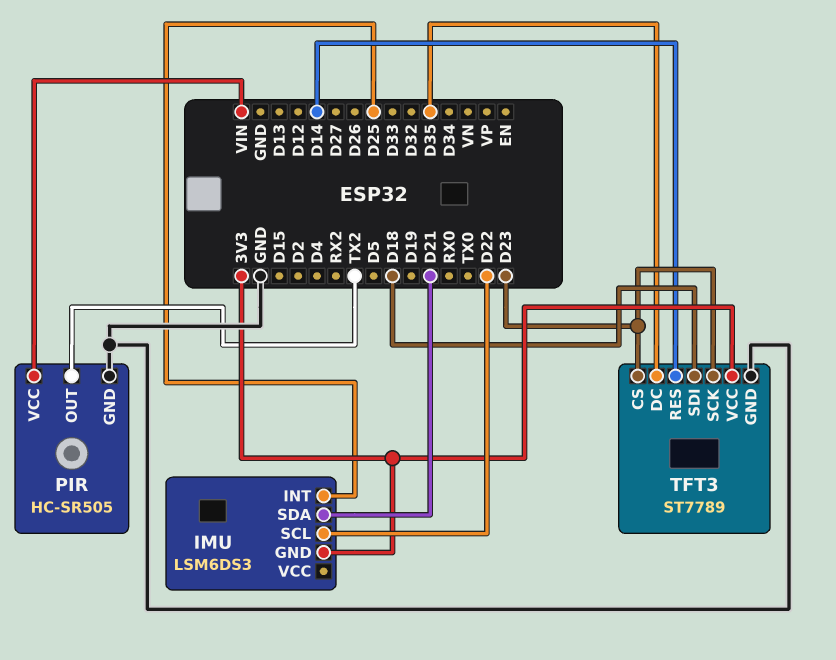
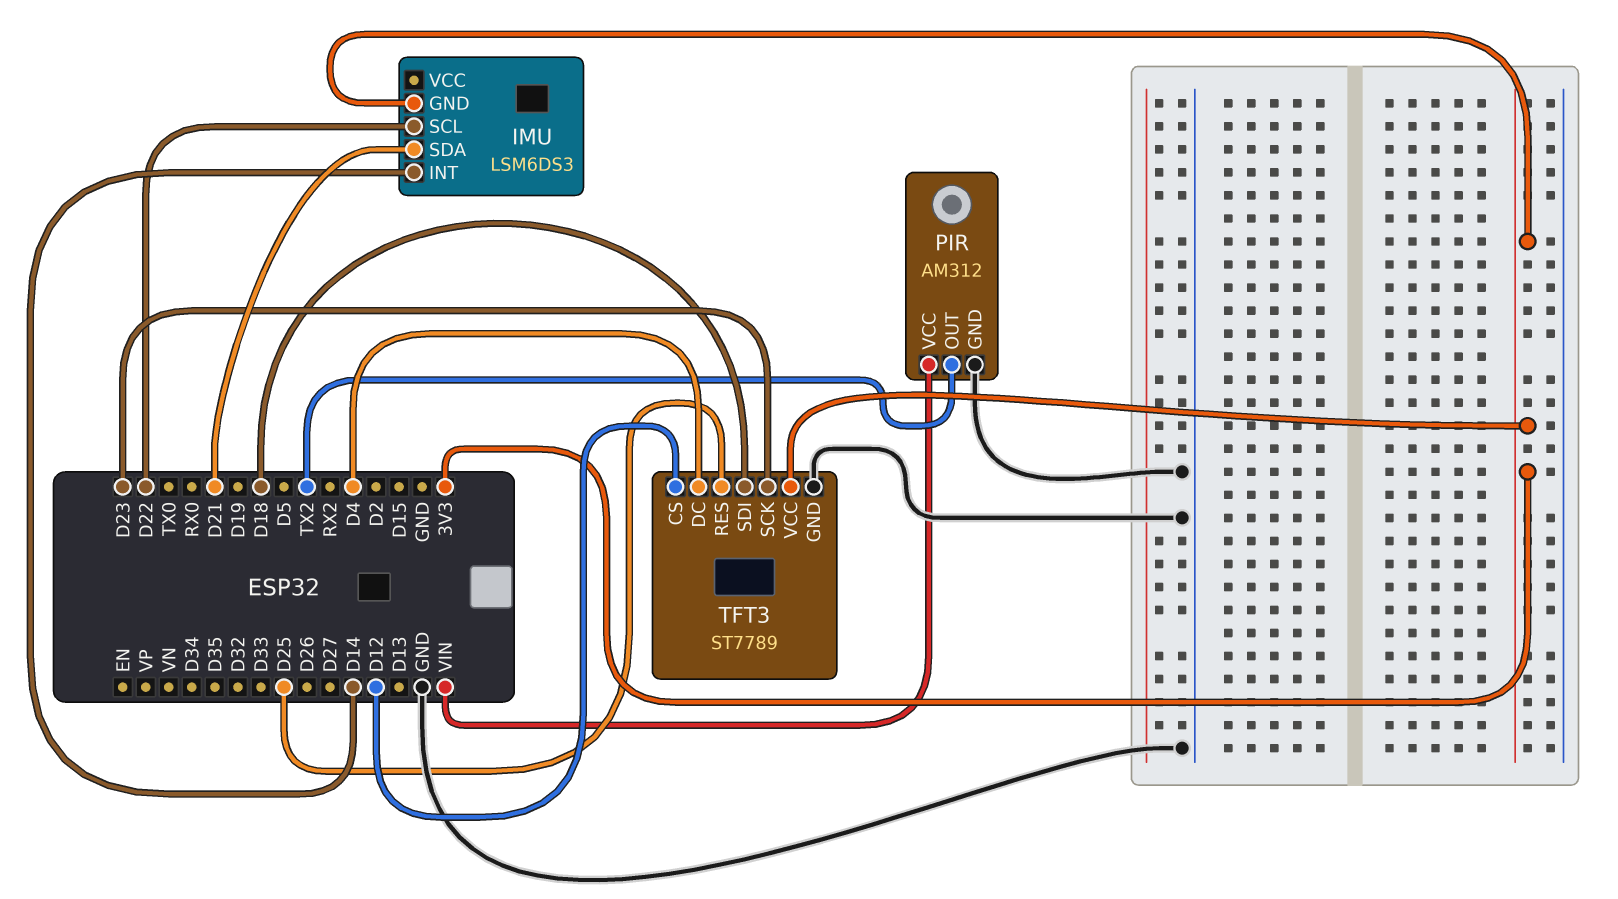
IMU pin INT: D25 -> D14
PIR: HC-SR505 -> AM312
TFT3 pin CS: D23 -> D12
TFT3 pin DC: D35 -> D4
TFT3 pin RES: D14 -> D25

